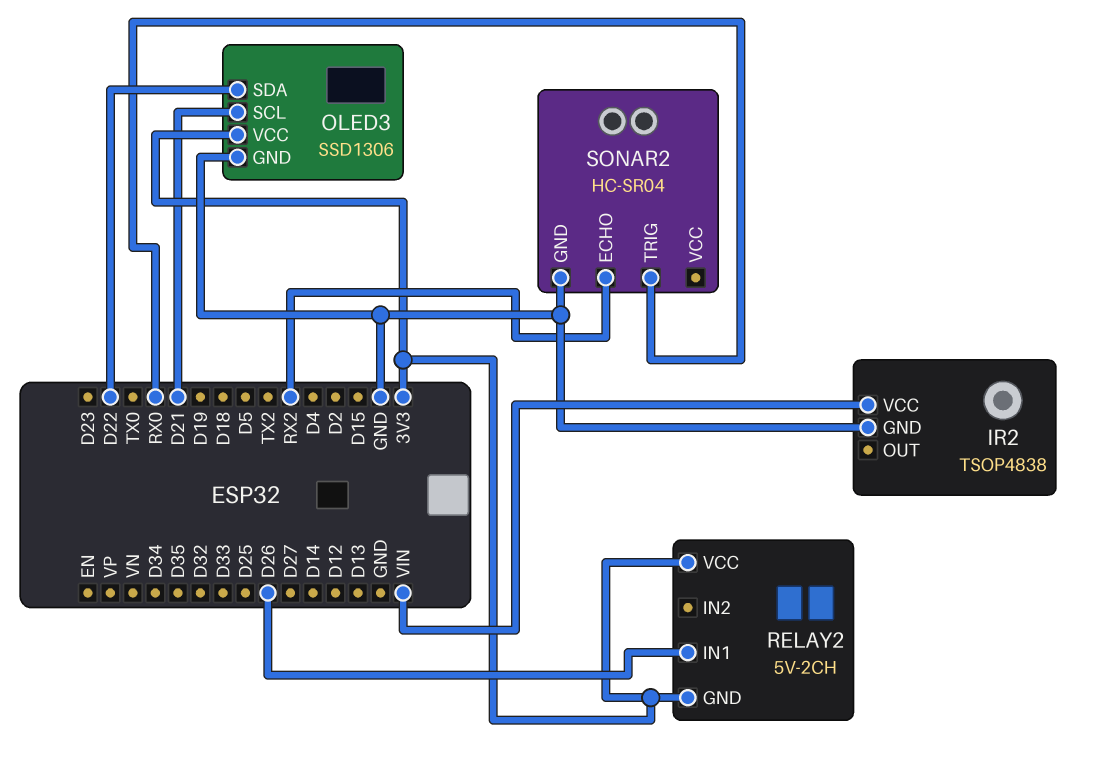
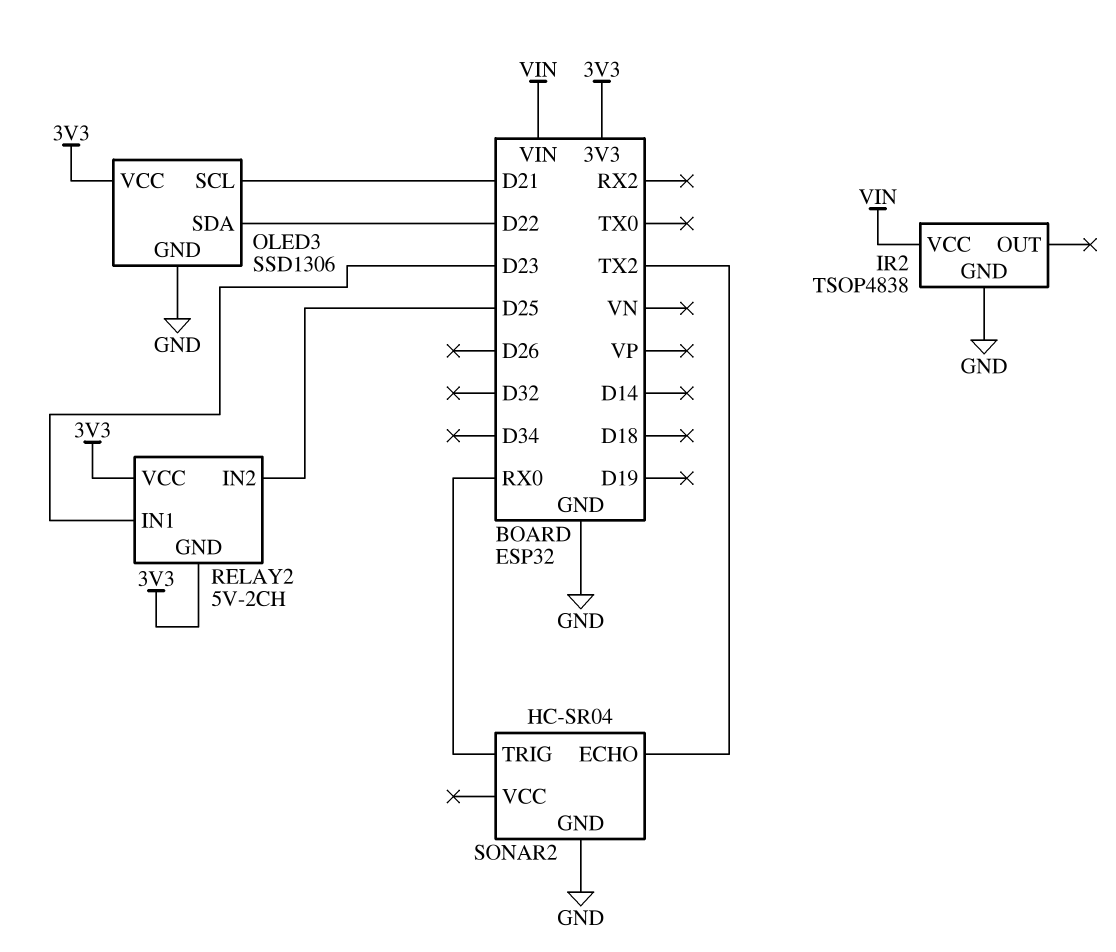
RELAY2 pin IN1: D26 -> D23
RELAY2 pin IN2: none -> D25
SONAR2 pin ECHO: RX2 -> TX2

